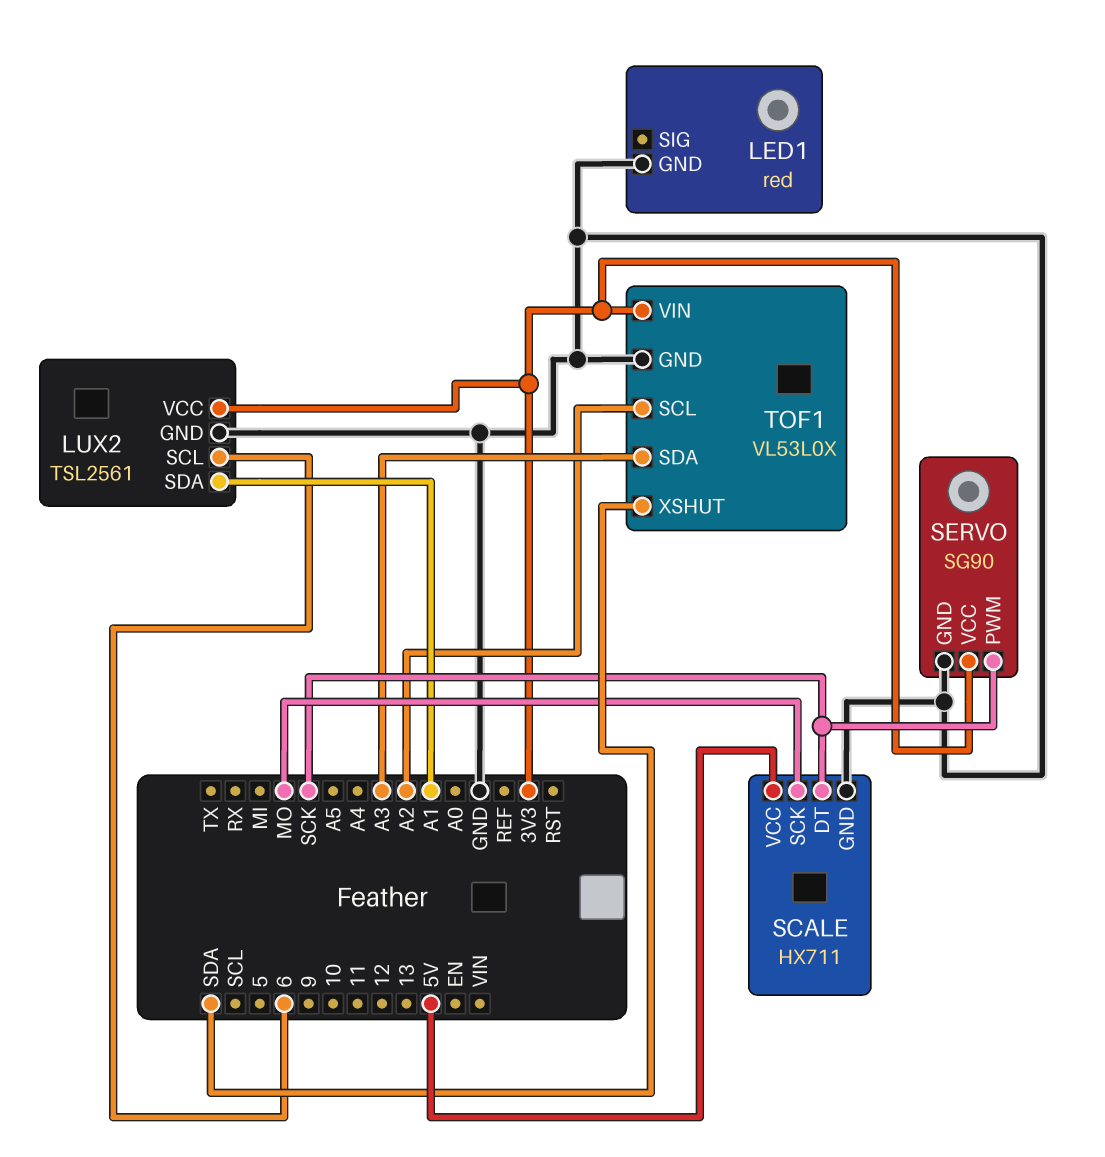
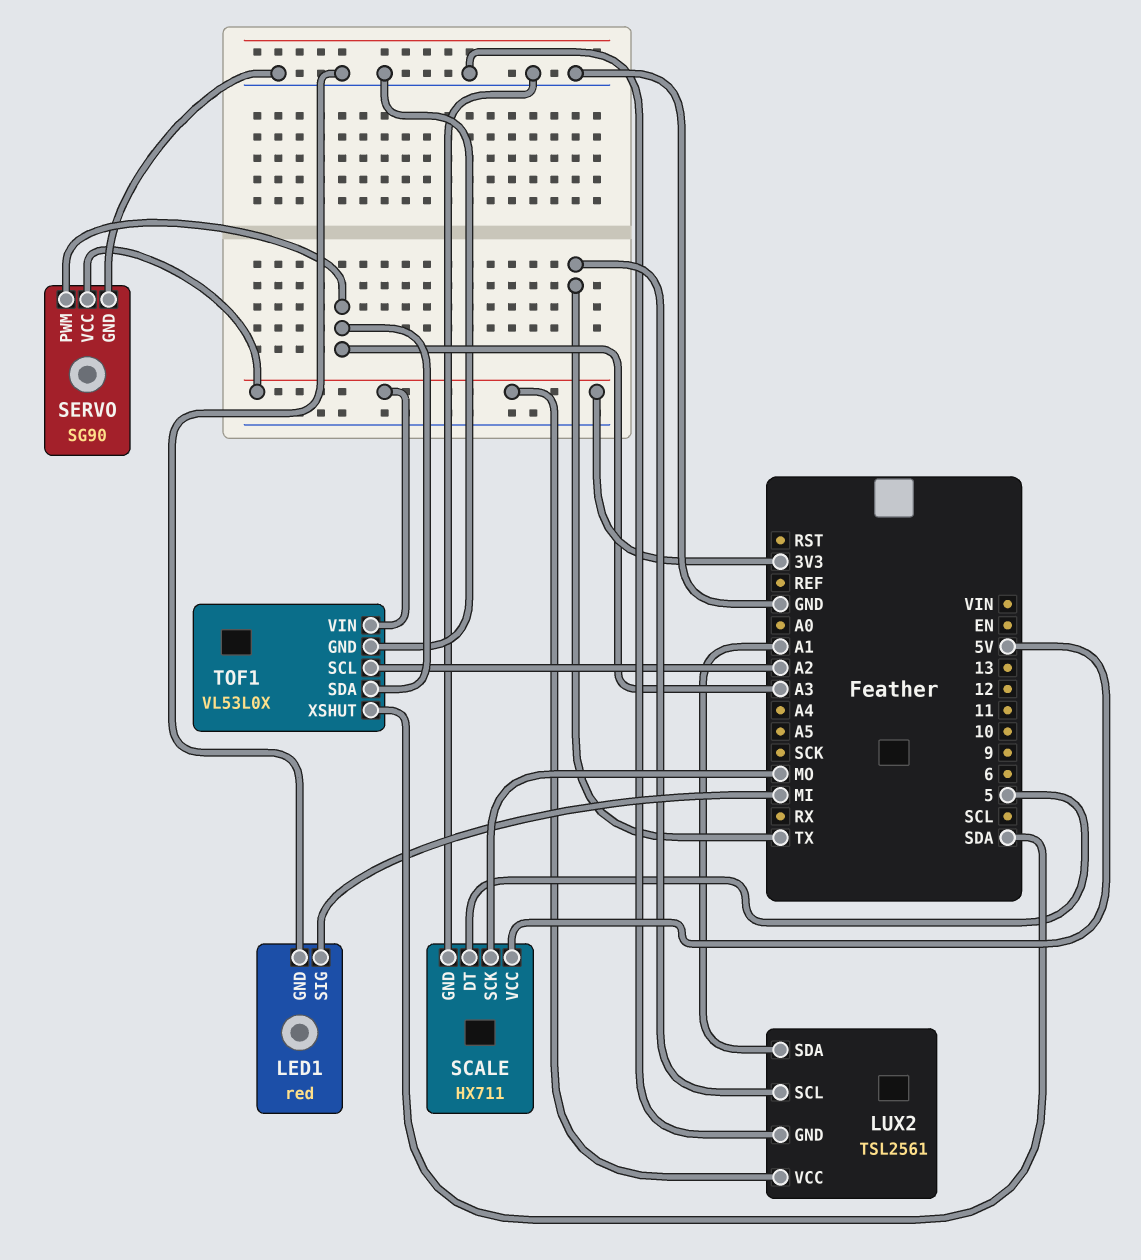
LED1 pin SIG: none -> MI
LUX2 pin SCL: 6 -> TX
SCALE pin DT: SCK -> 5
SERVO pin PWM: SCK -> A3

